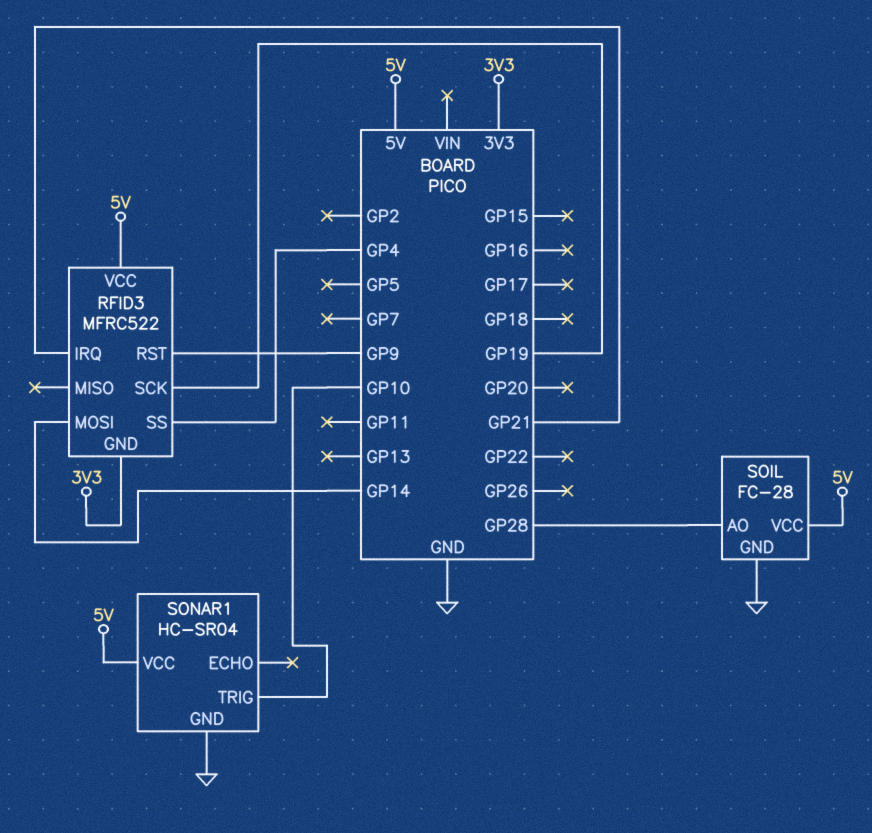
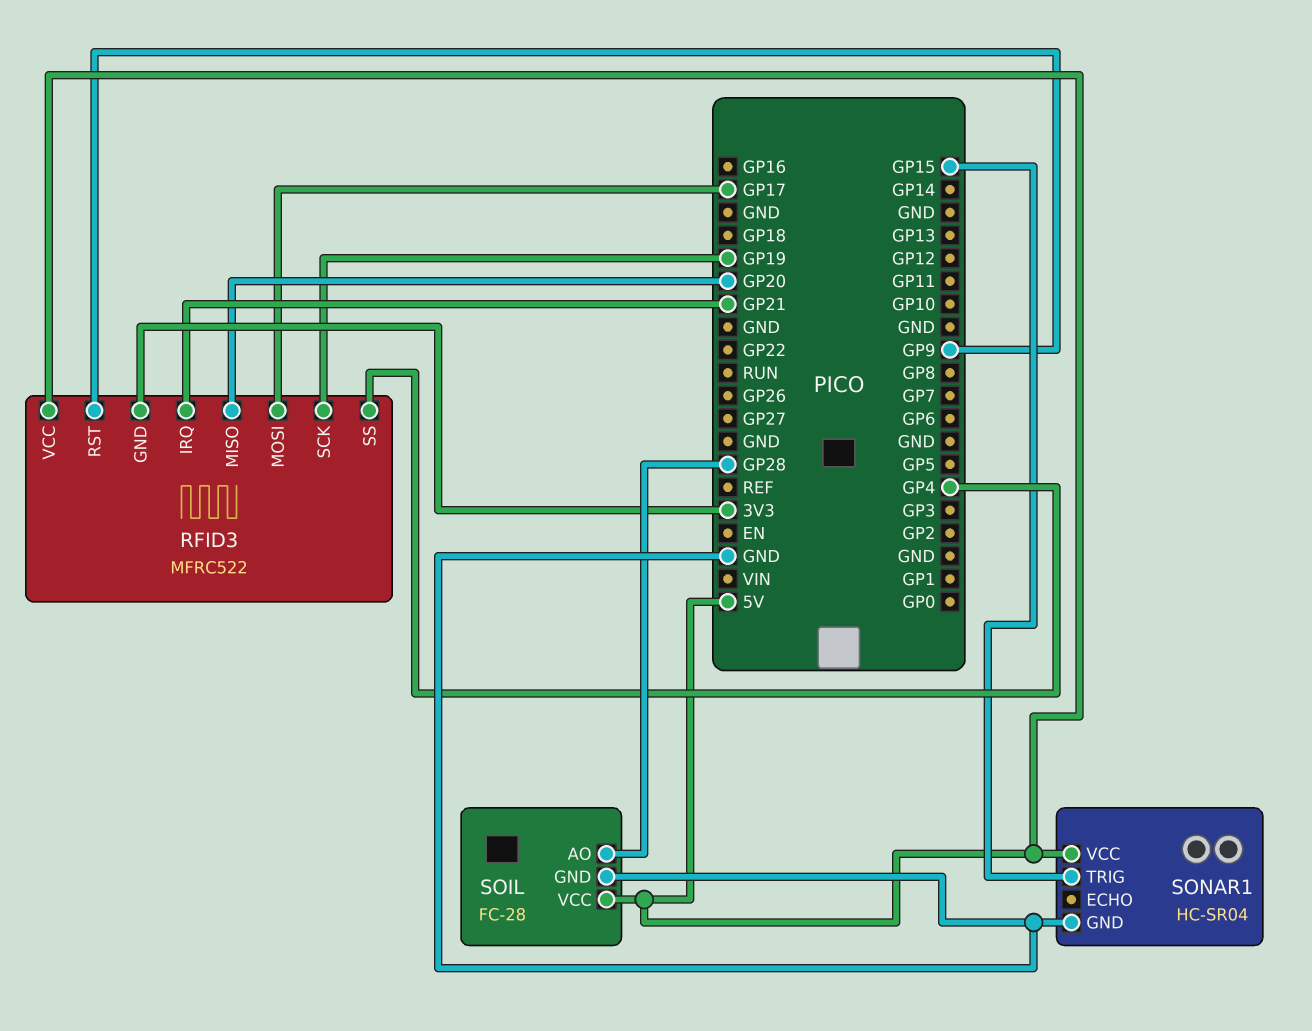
RFID3 pin MISO: none -> GP20
RFID3 pin MOSI: GP14 -> GP17
SONAR1 pin TRIG: GP10 -> GP15

